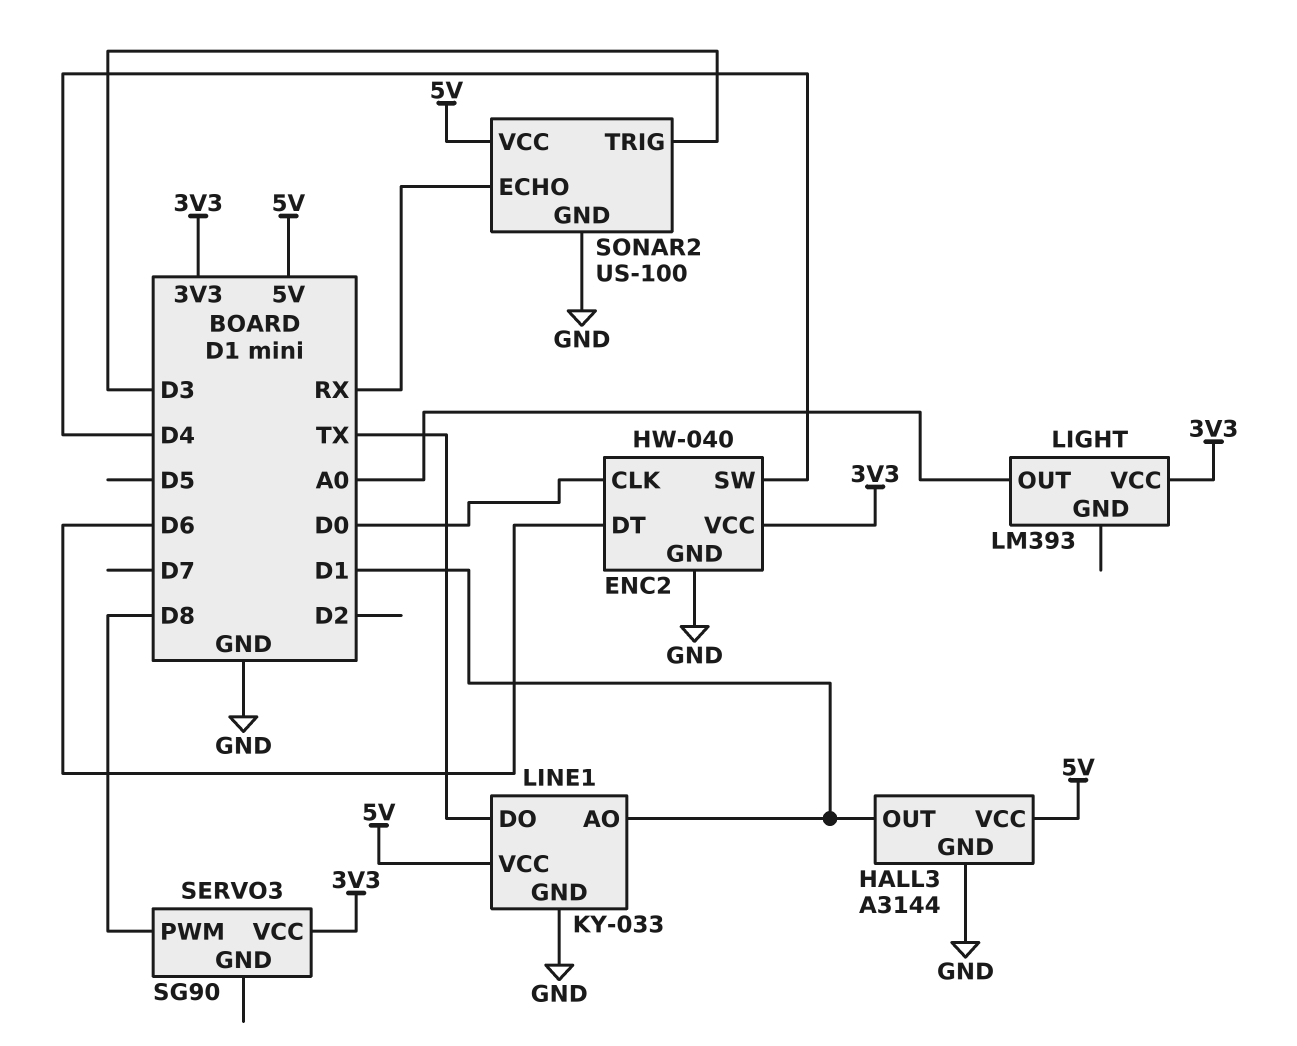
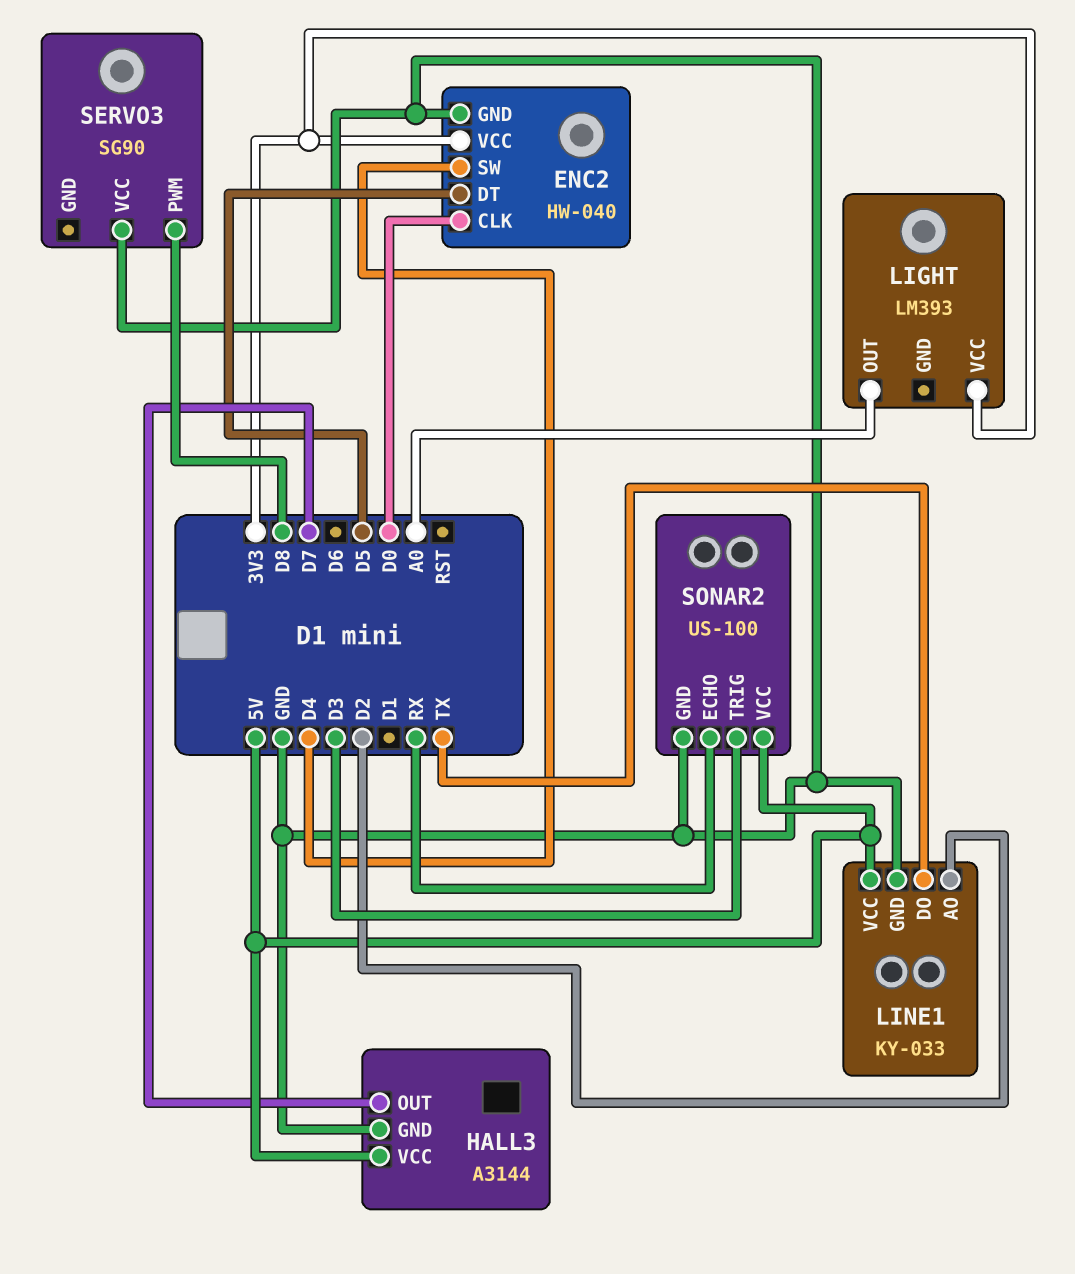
ENC2 pin DT: D6 -> D5
HALL3 pin OUT: D1 -> D7
LINE1 pin AO: D1 -> D2
SERVO3 pin VCC: 3V3 -> GND

